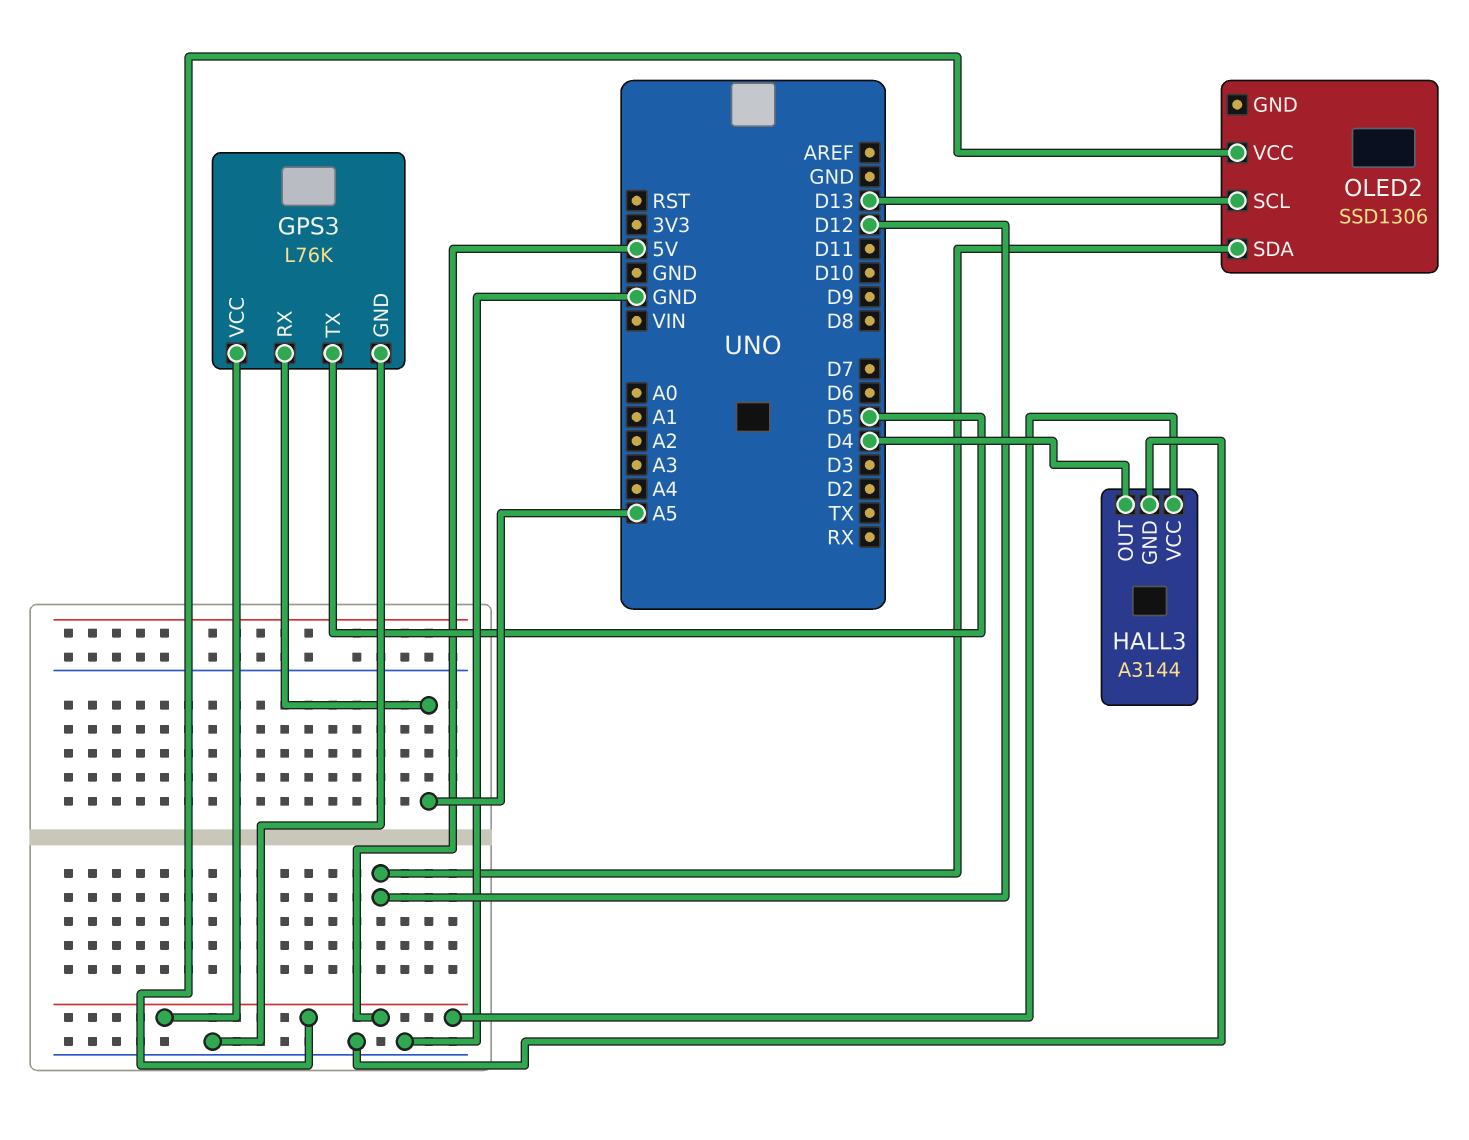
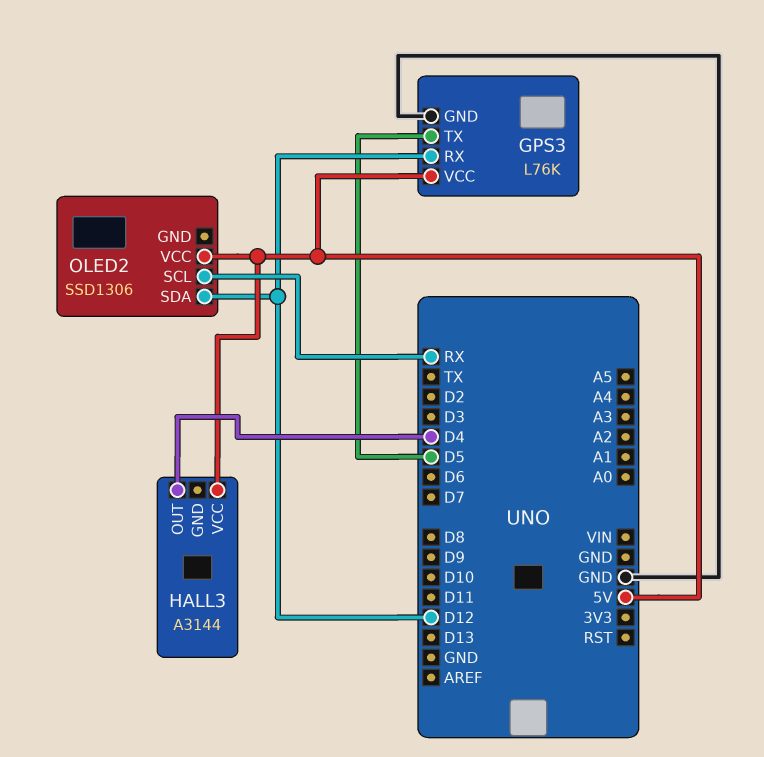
GPS3 pin RX: A5 -> D12
HALL3 pin GND: GND -> none
OLED2 pin SCL: D13 -> RX

